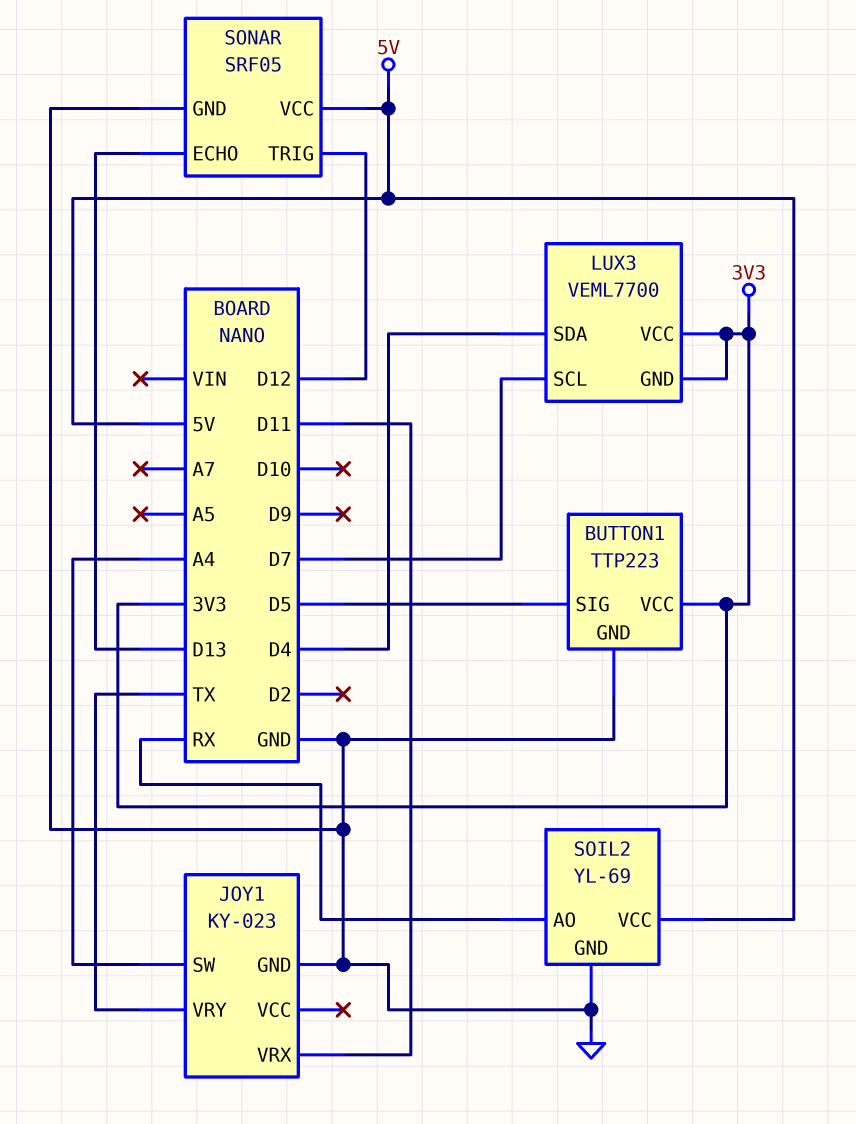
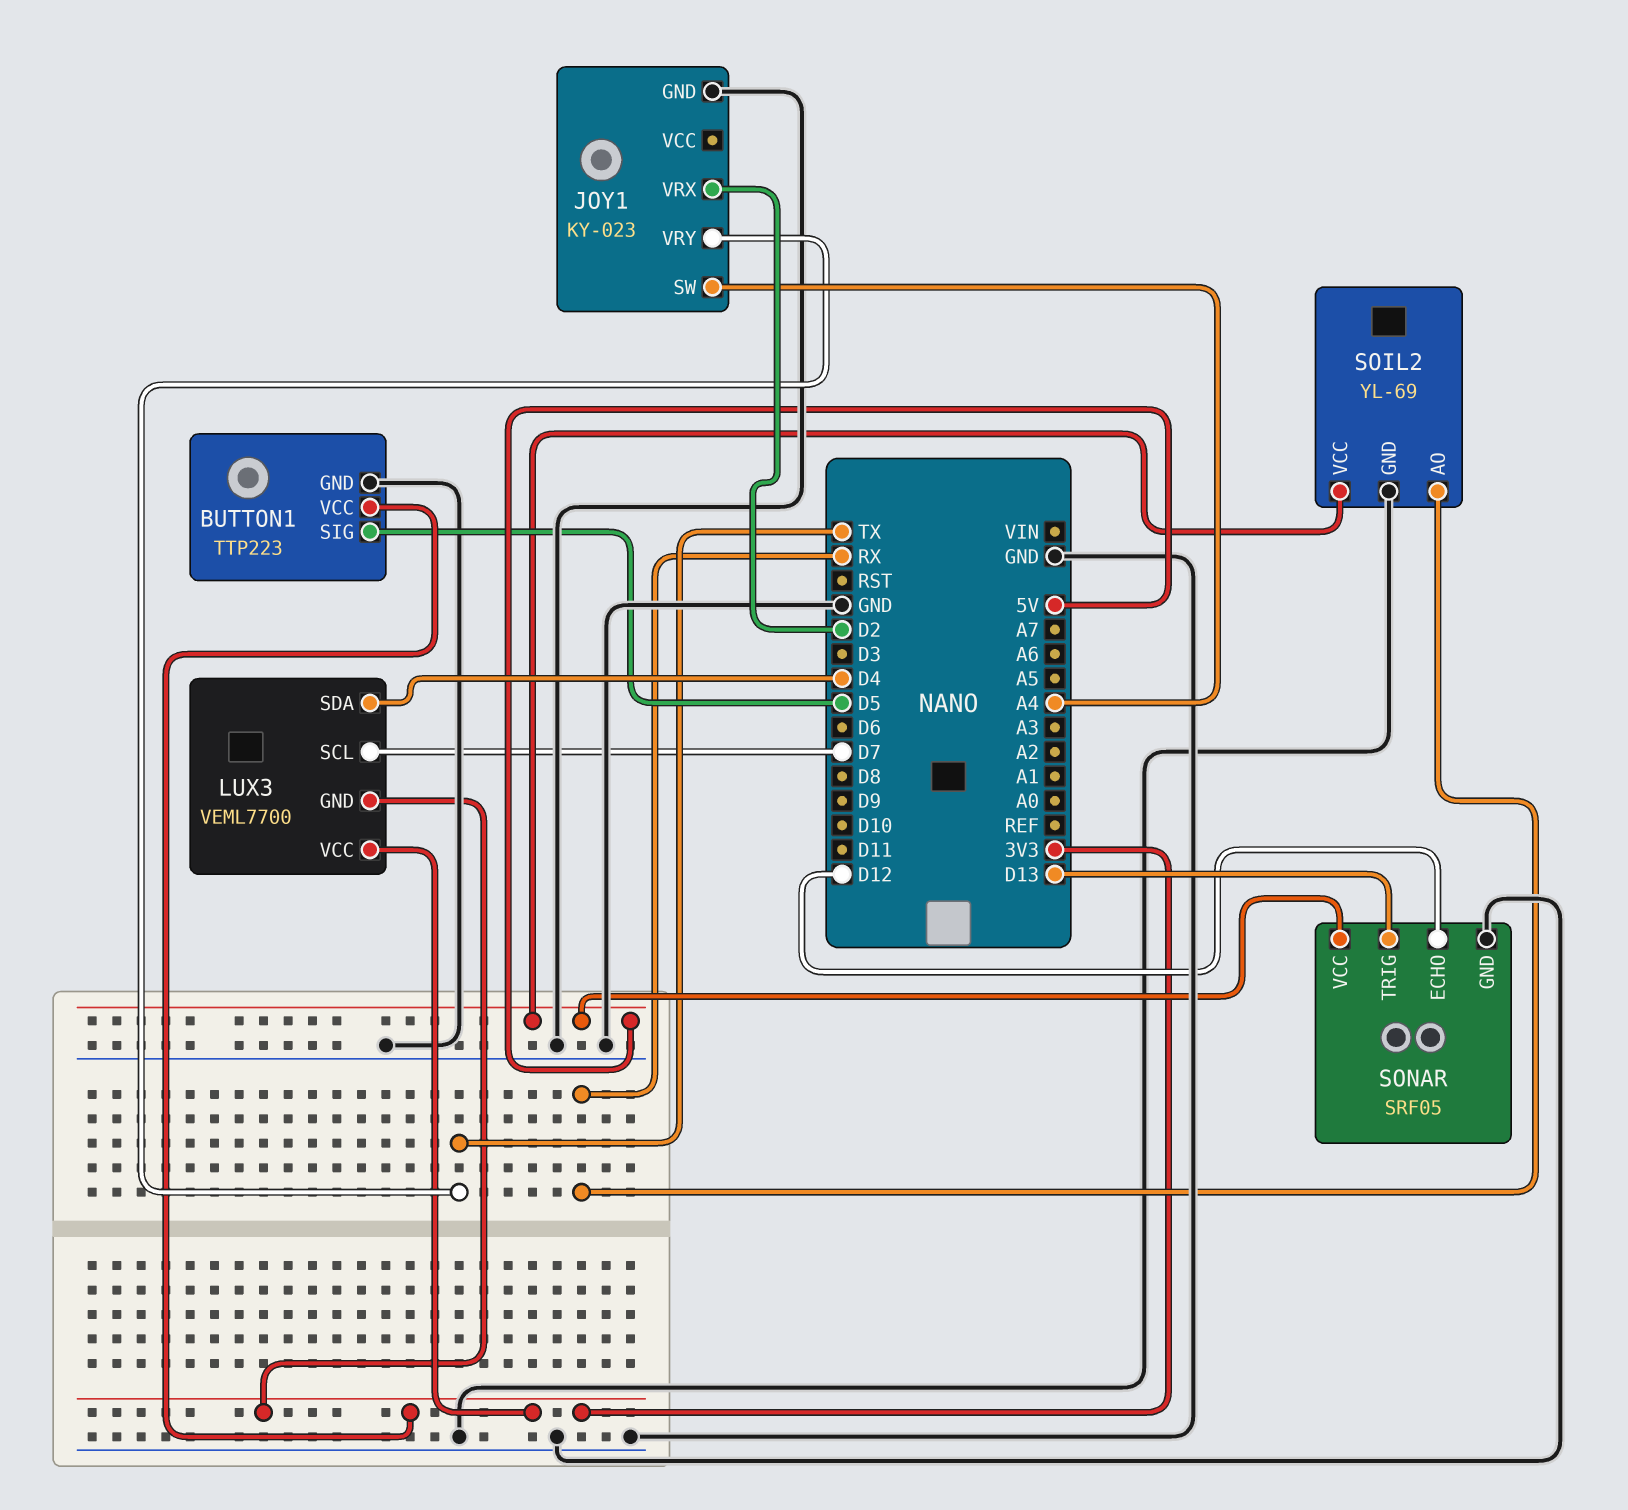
JOY1 pin VRX: D11 -> D2
SONAR pin ECHO: D13 -> D12
SONAR pin TRIG: D12 -> D13

